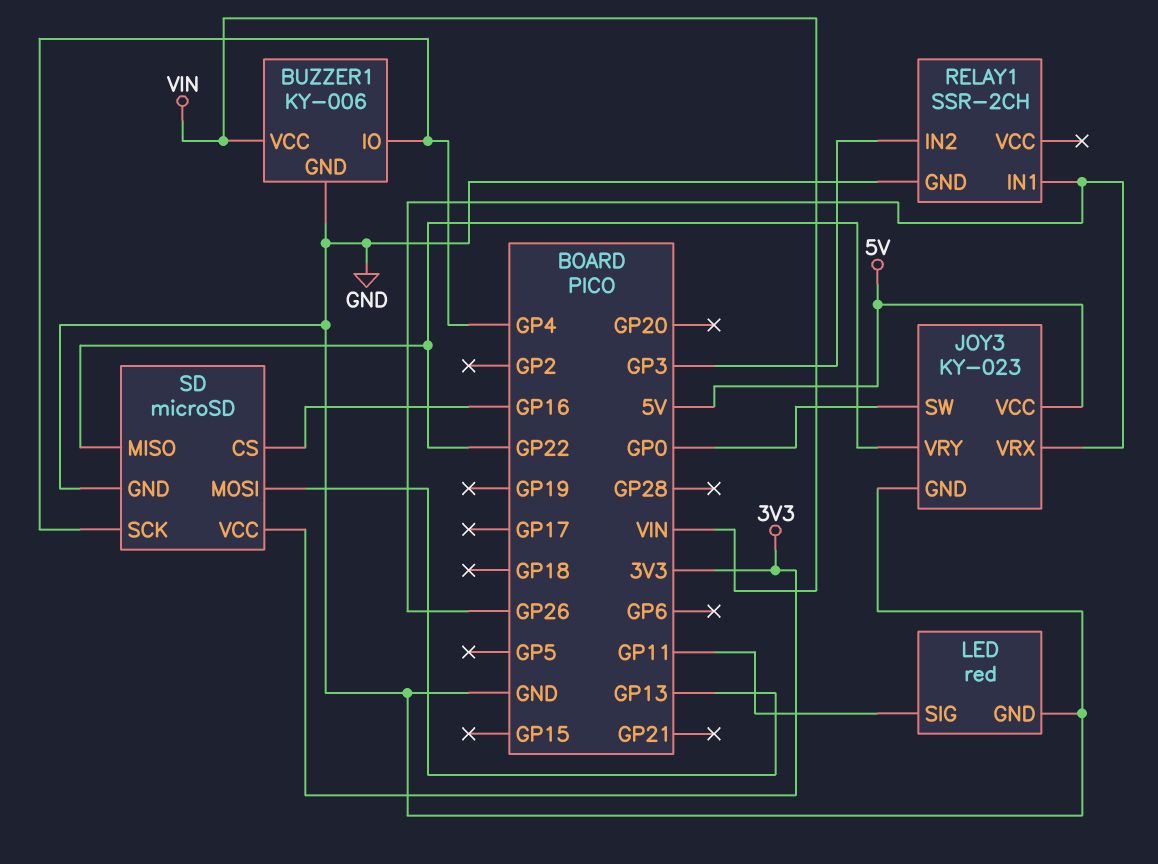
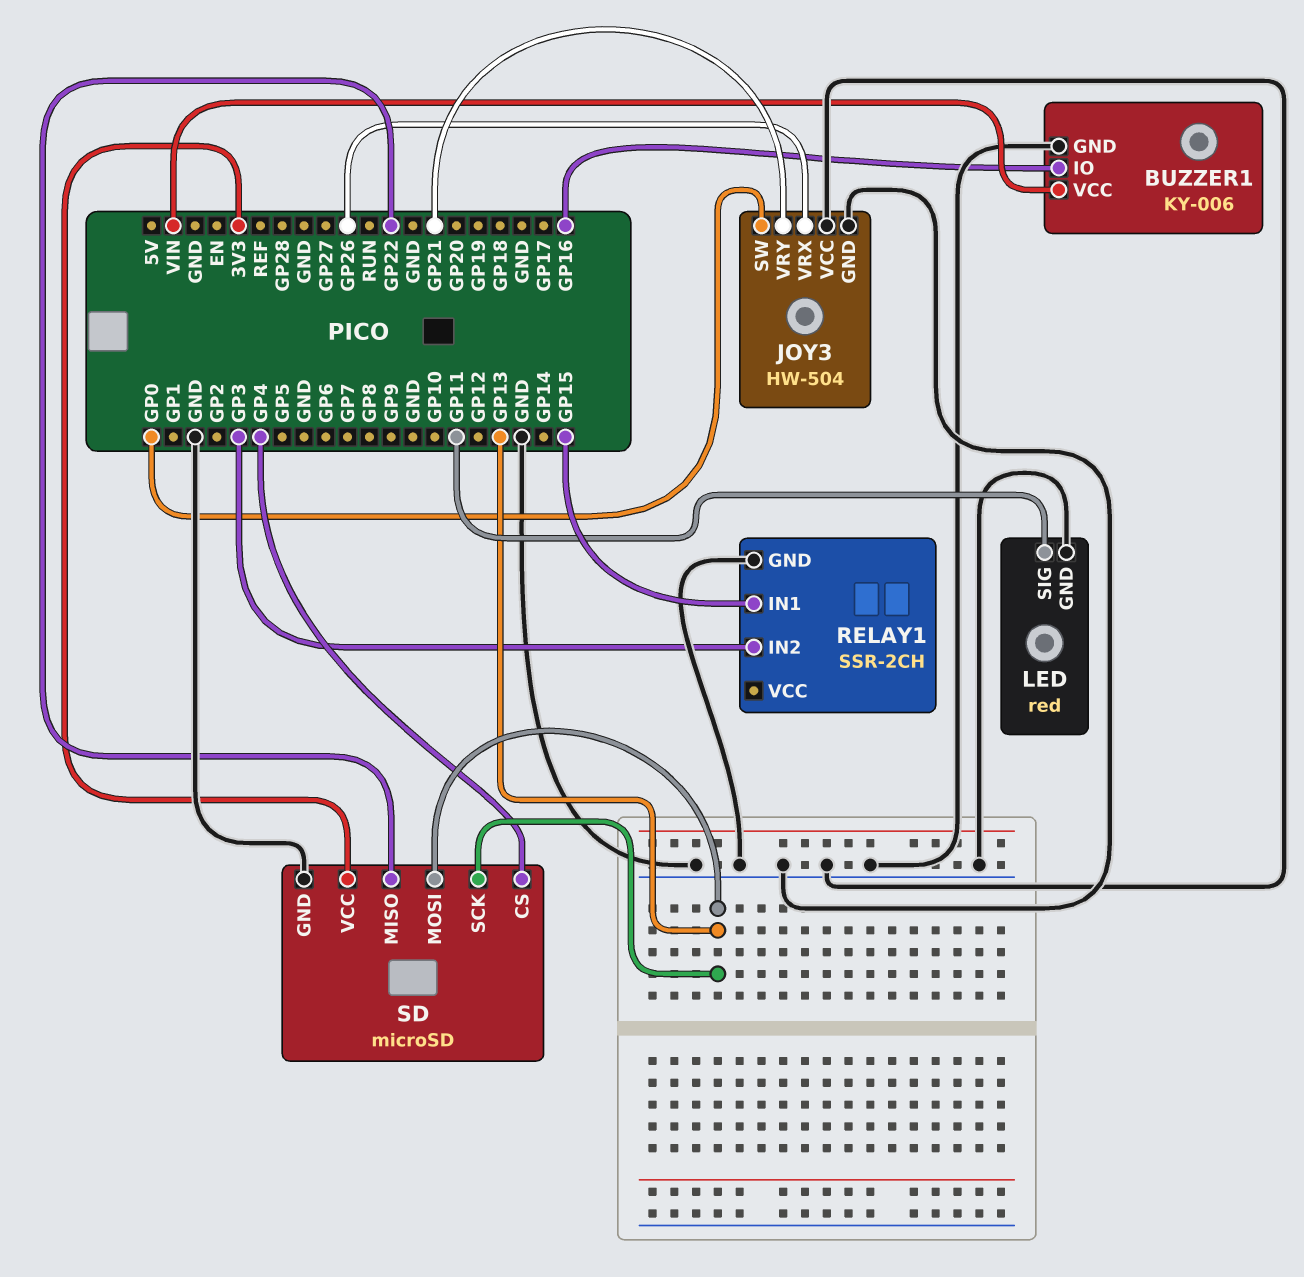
BUZZER1 pin IO: GP4 -> GP16
JOY3: KY-023 -> HW-504
JOY3 pin VCC: 5V -> GND
JOY3 pin VRY: GP22 -> GP21
RELAY1 pin IN1: GP26 -> GP15
SD pin CS: GP16 -> GP4
SD pin SCK: GP4 -> GP13

